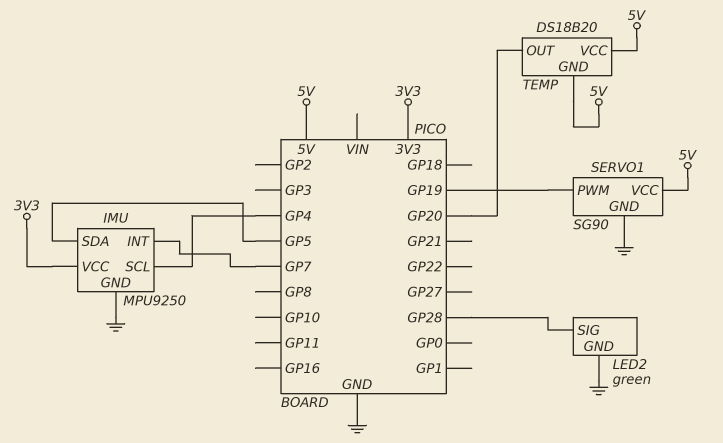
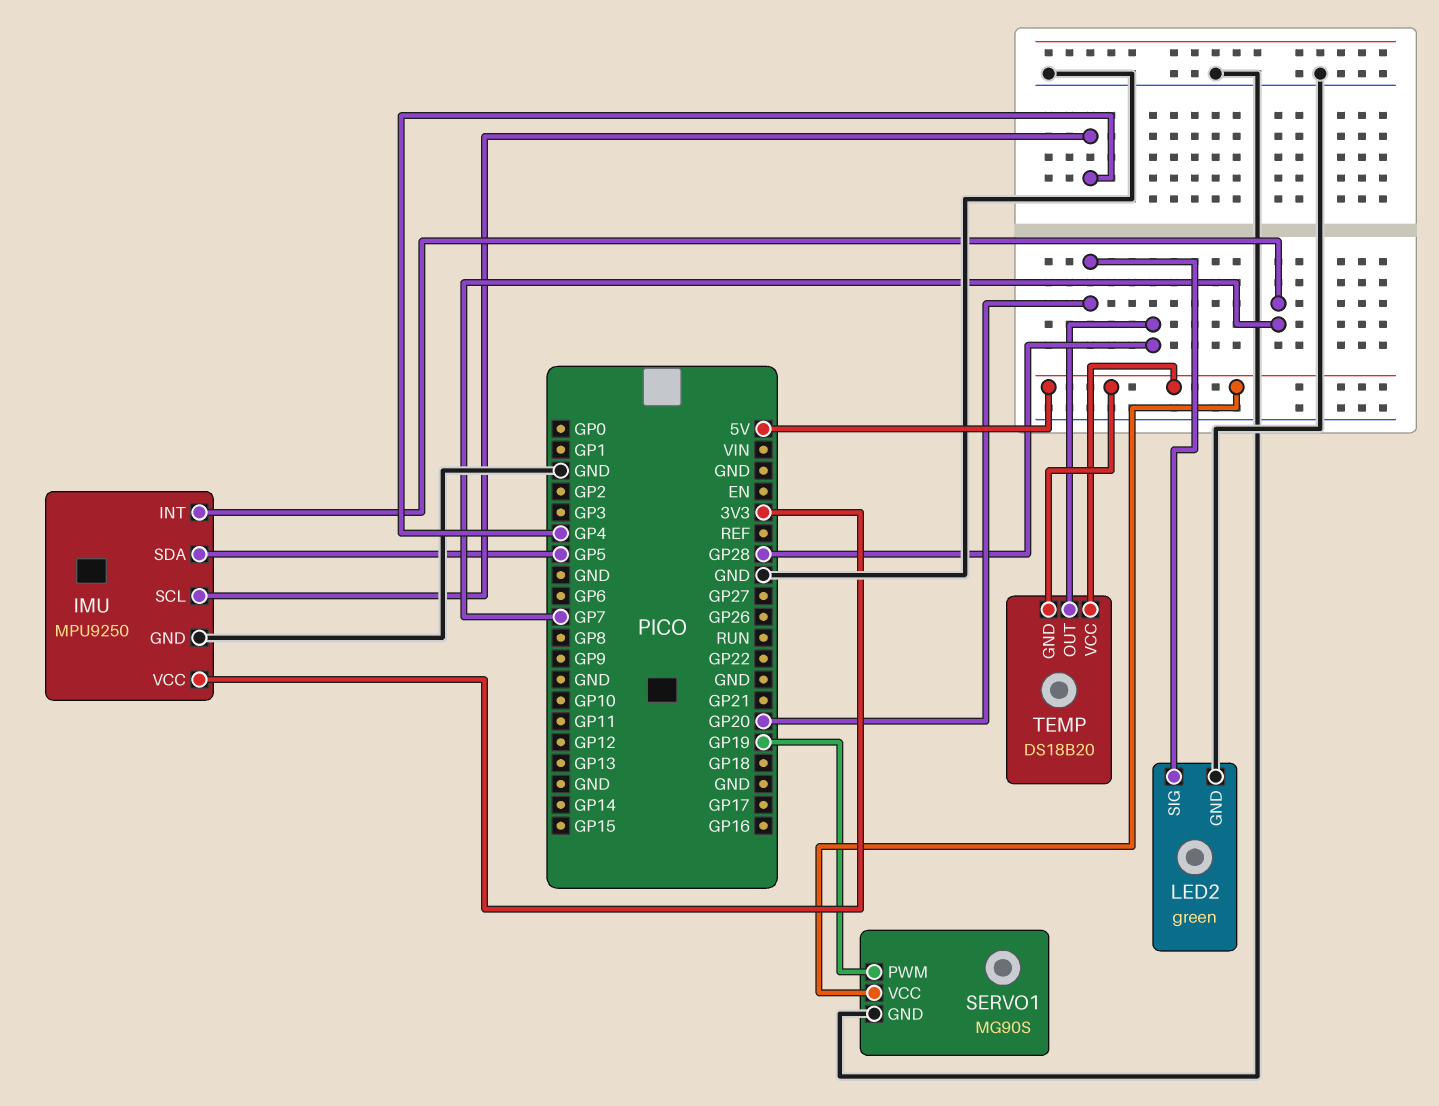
LED2 pin SIG: GP28 -> GP20
SERVO1: SG90 -> MG90S
TEMP pin OUT: GP20 -> GP28

